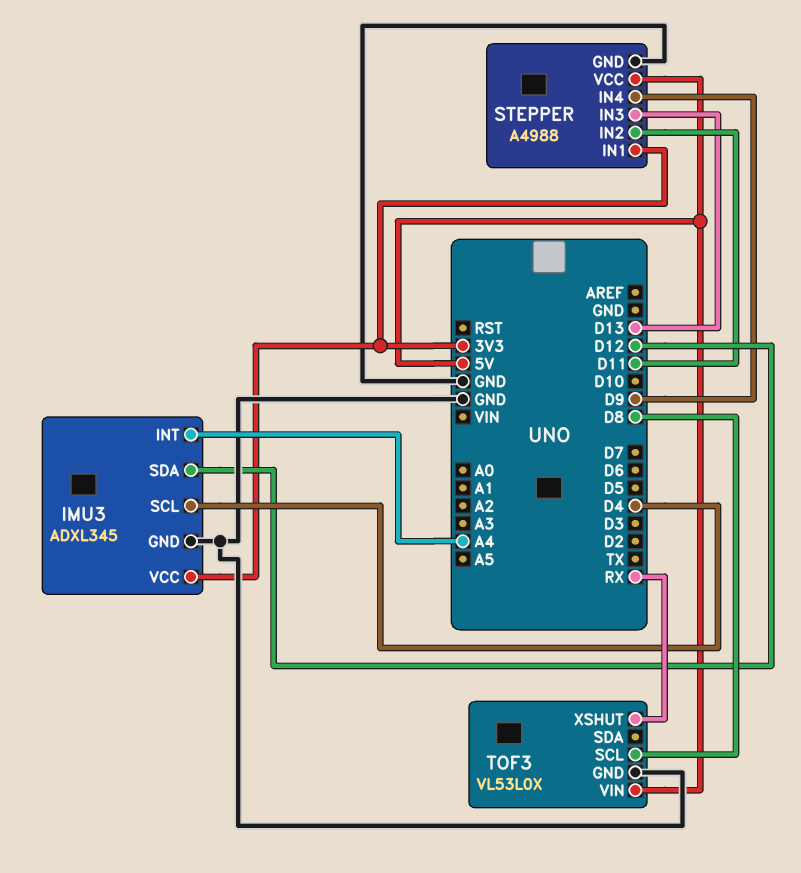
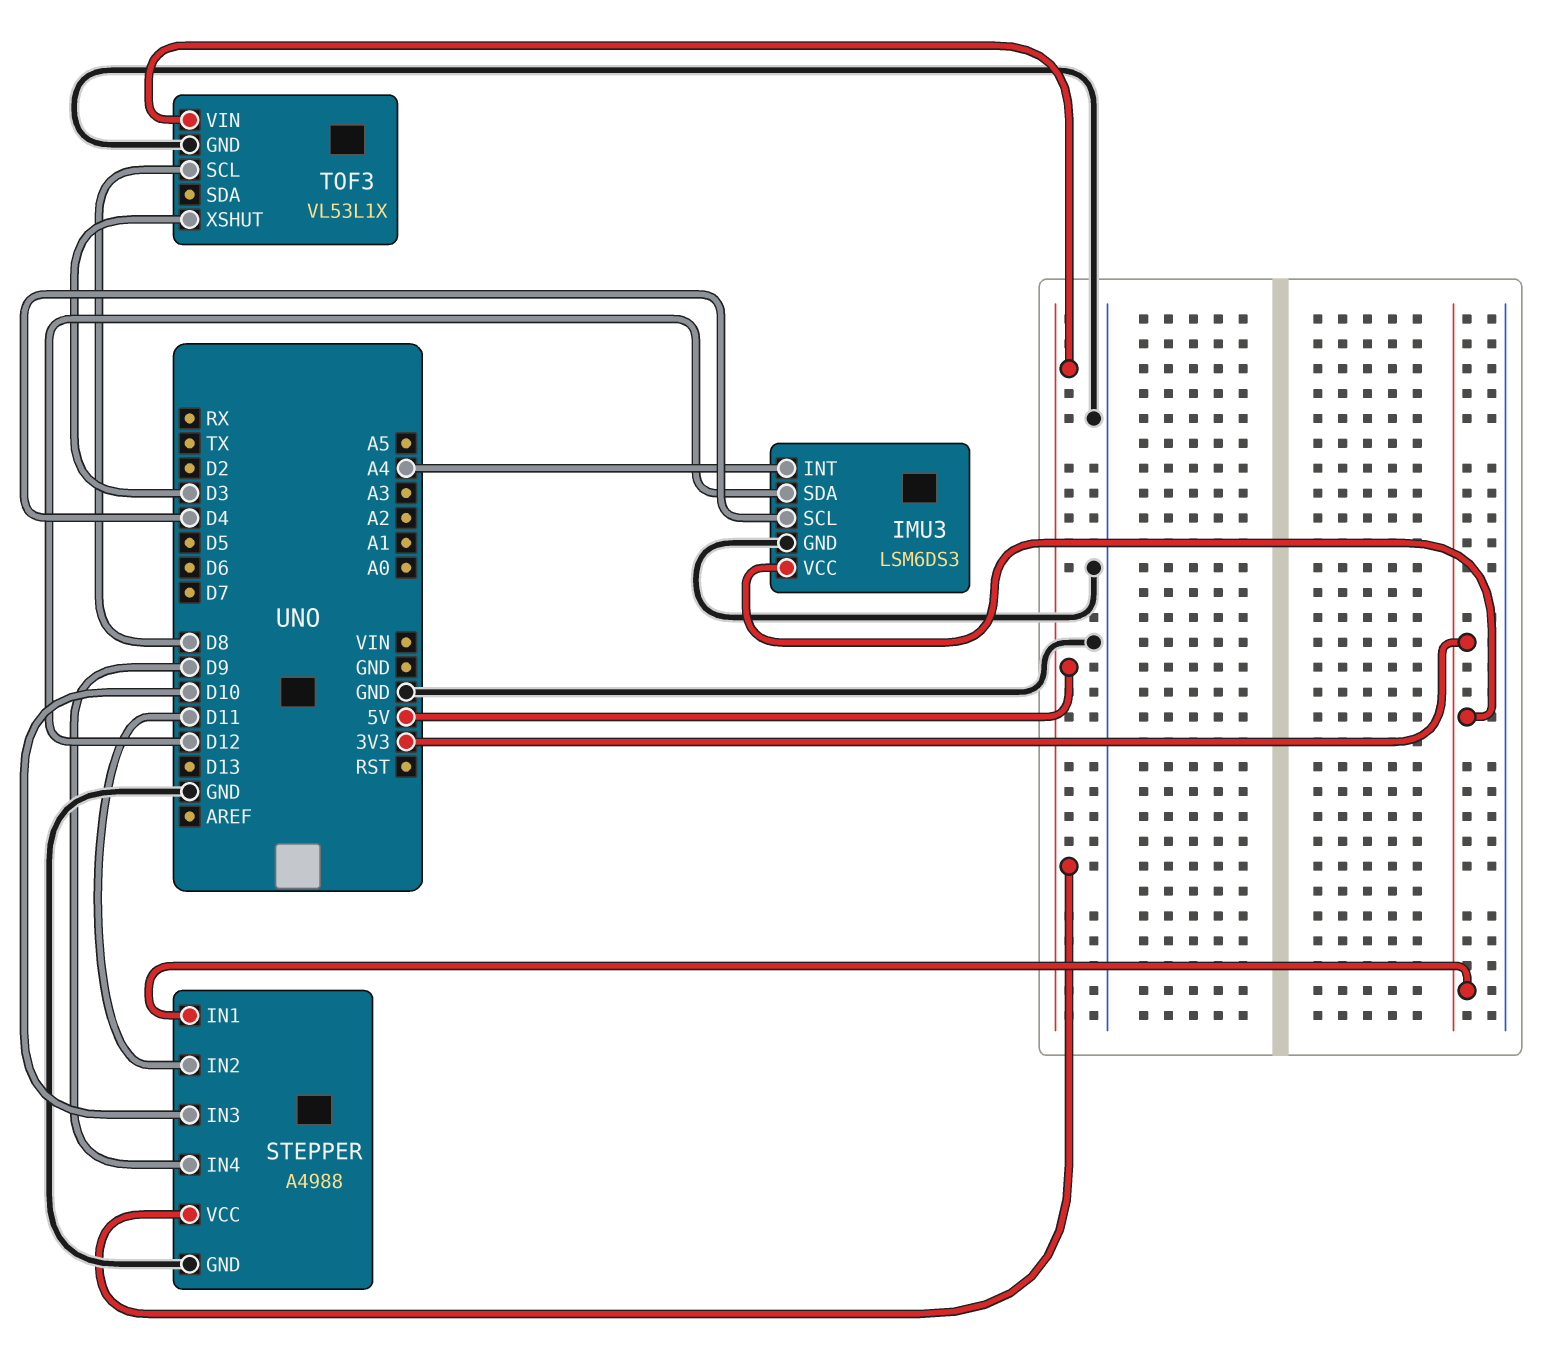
IMU3: ADXL345 -> LSM6DS3
STEPPER pin IN3: D13 -> D10
TOF3: VL53L0X -> VL53L1X
TOF3 pin XSHUT: RX -> D3

